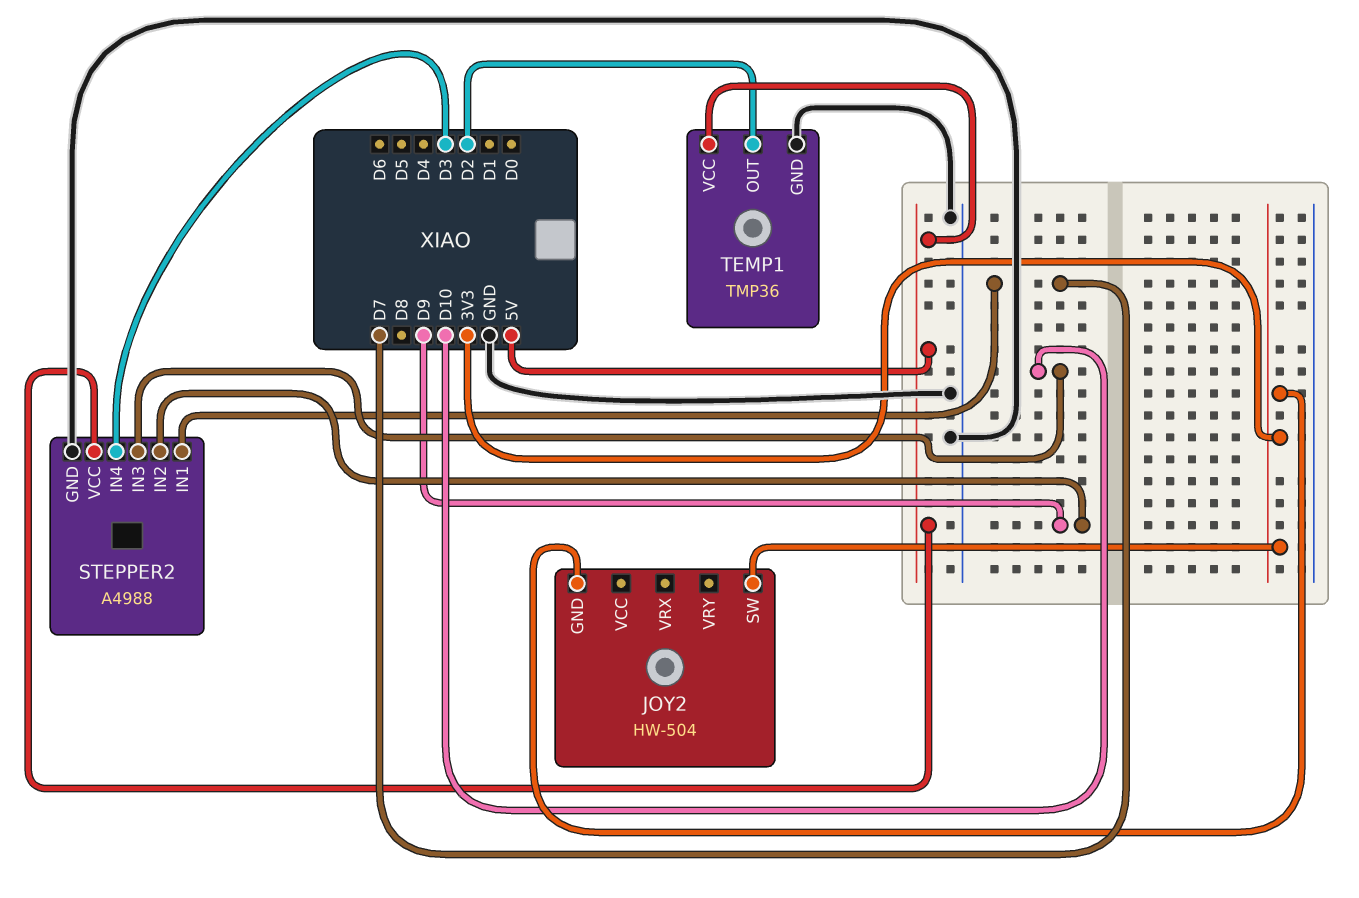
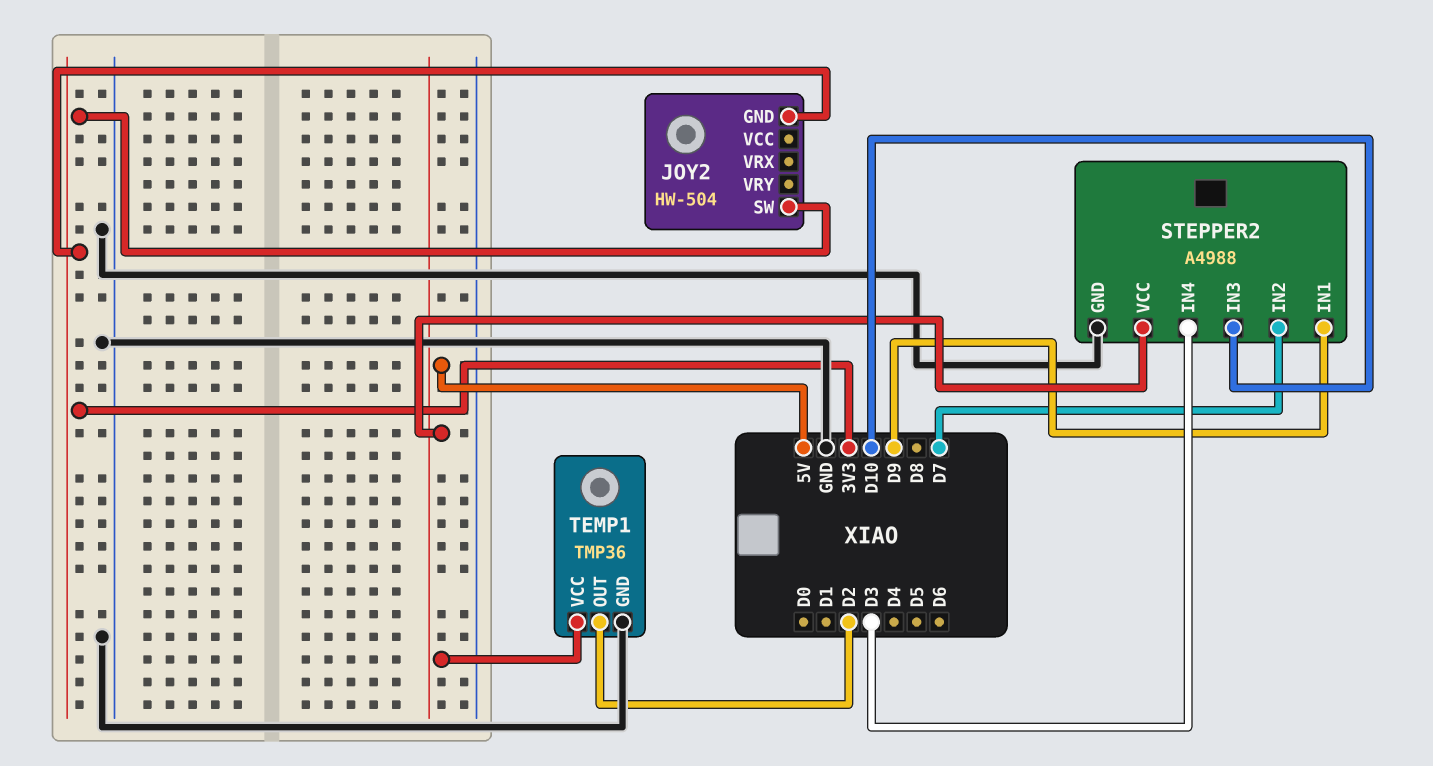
STEPPER2 pin IN1: D7 -> D9
STEPPER2 pin IN2: D9 -> D7

